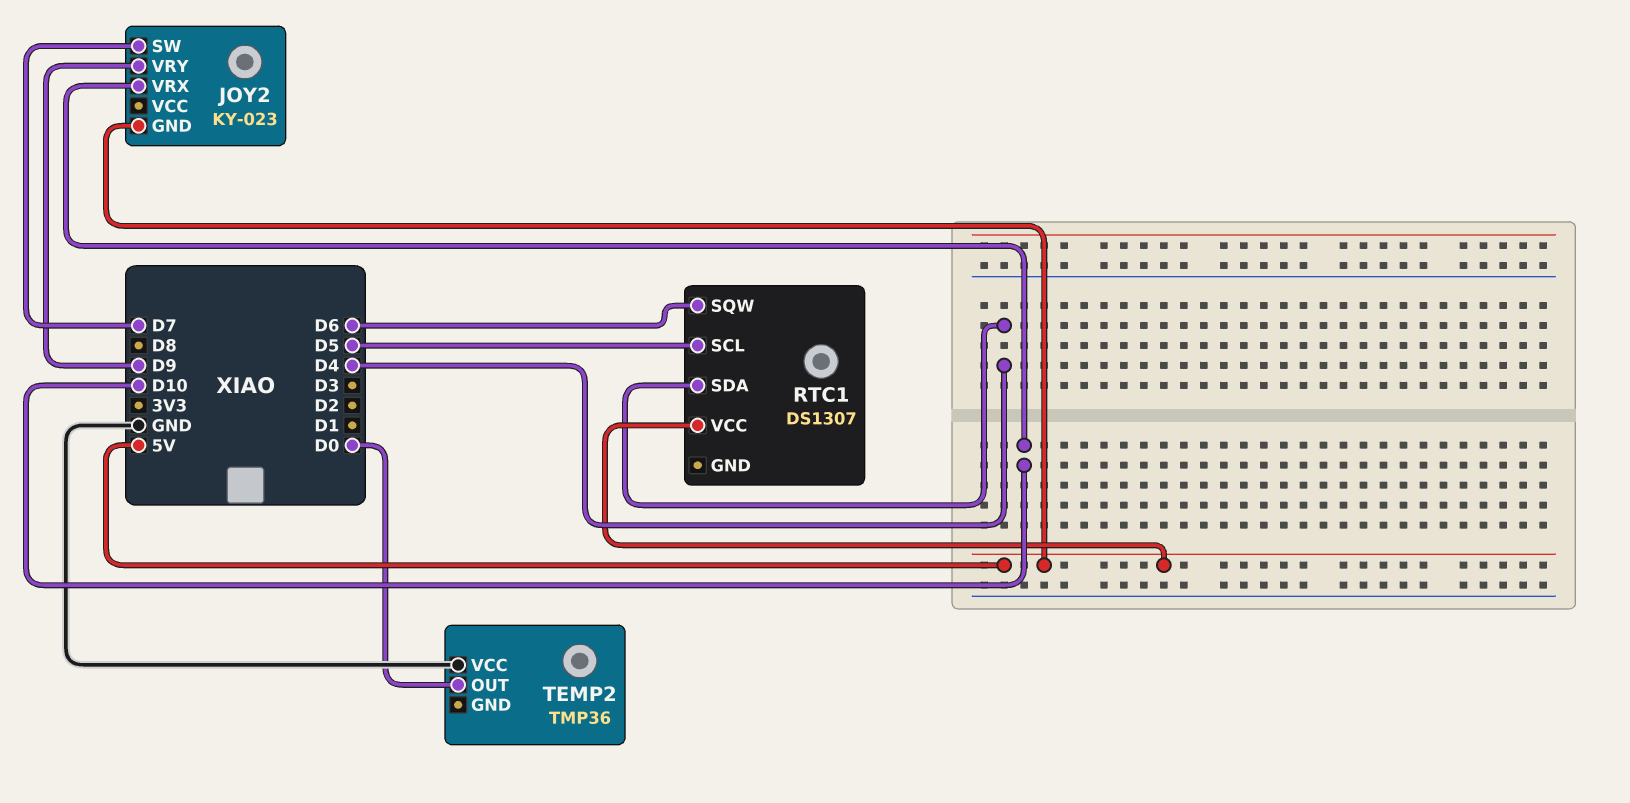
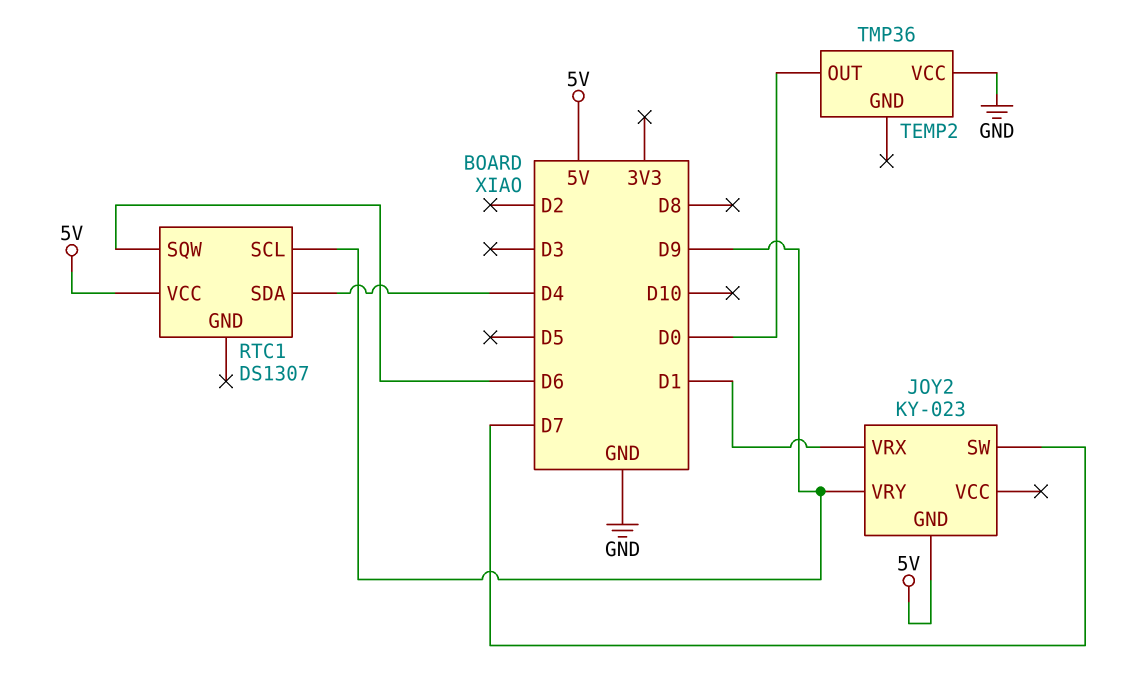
JOY2 pin VRX: D10 -> D1
RTC1 pin SCL: D5 -> D9

